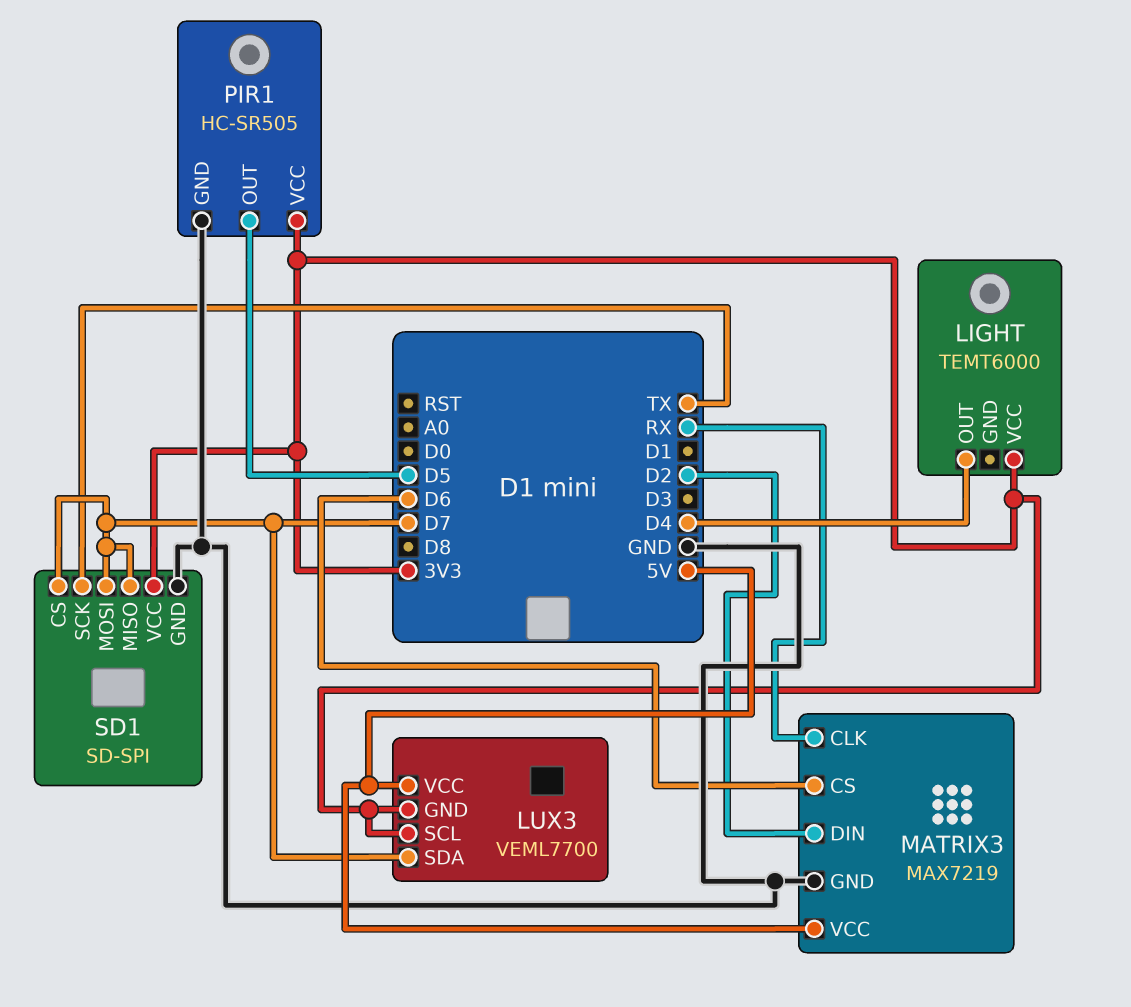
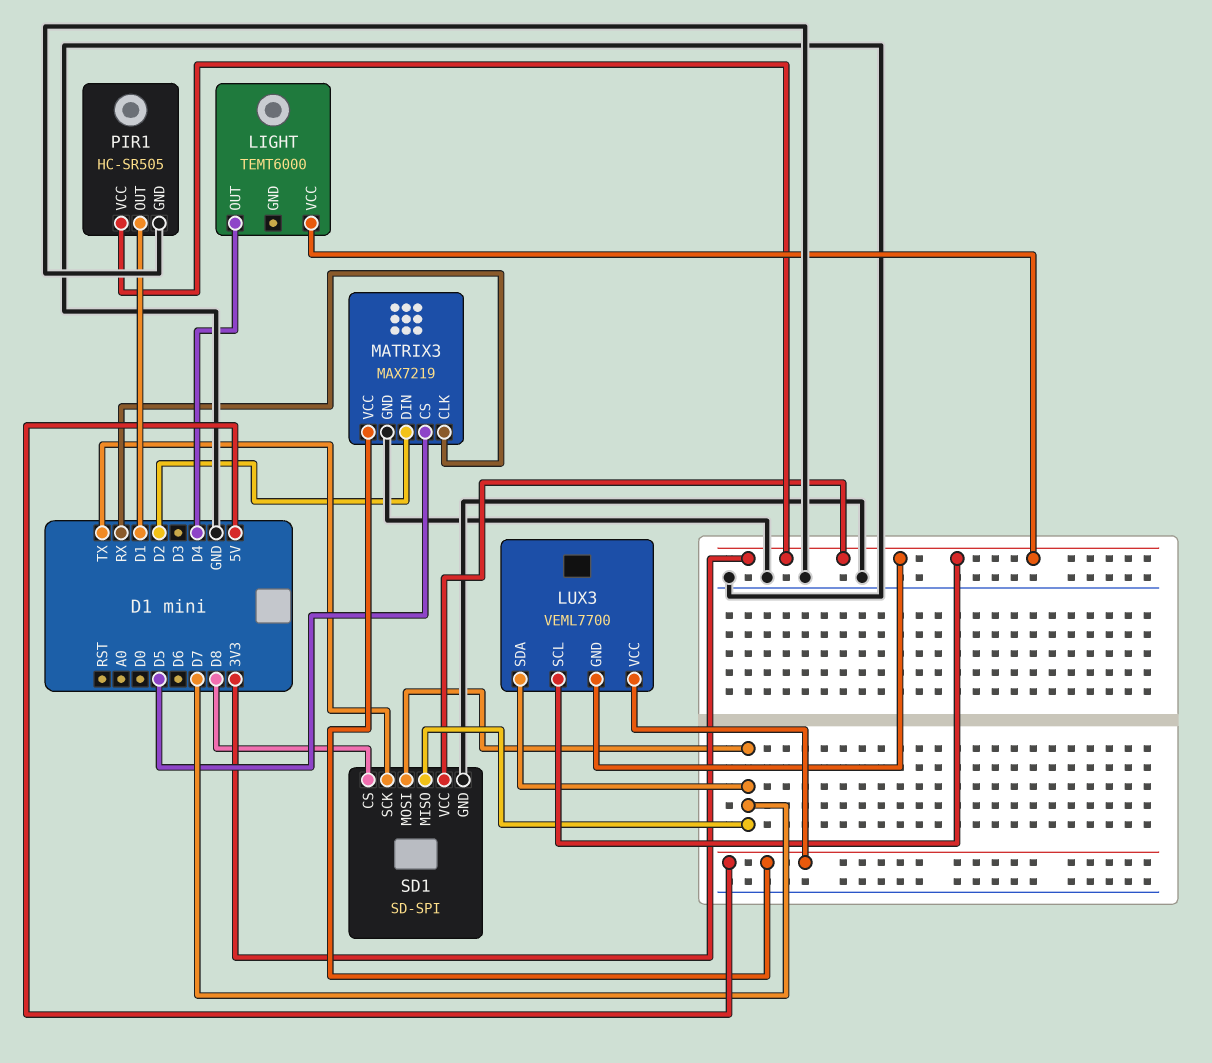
MATRIX3 pin CS: D6 -> D5
PIR1 pin OUT: D5 -> D1
SD1 pin CS: D7 -> D8

